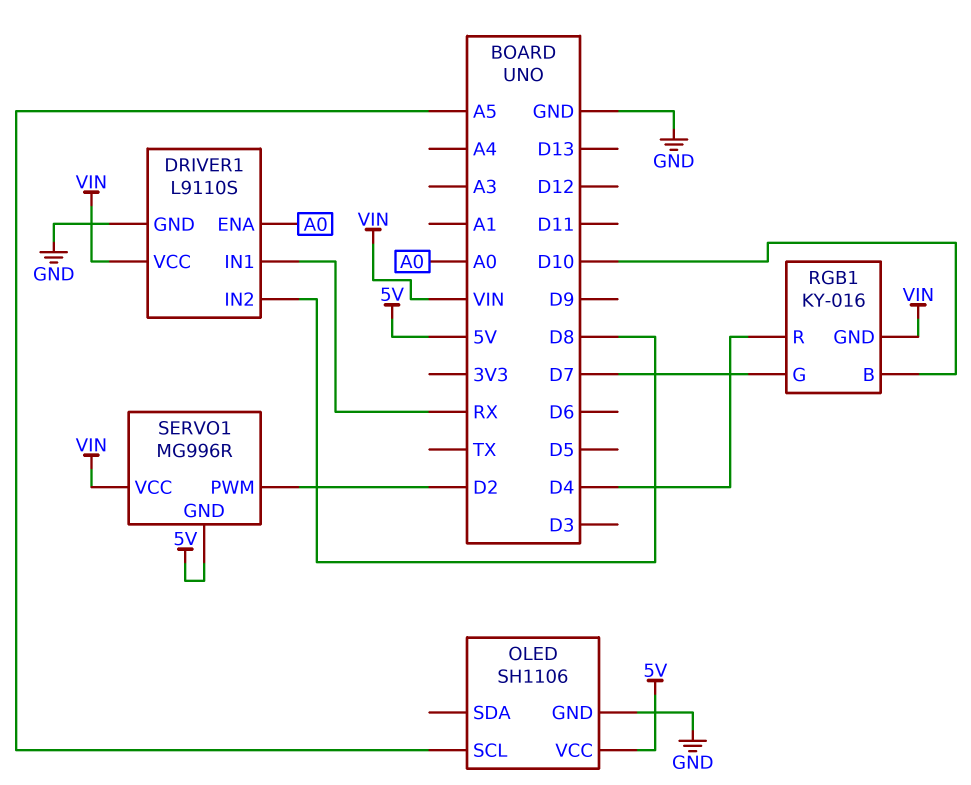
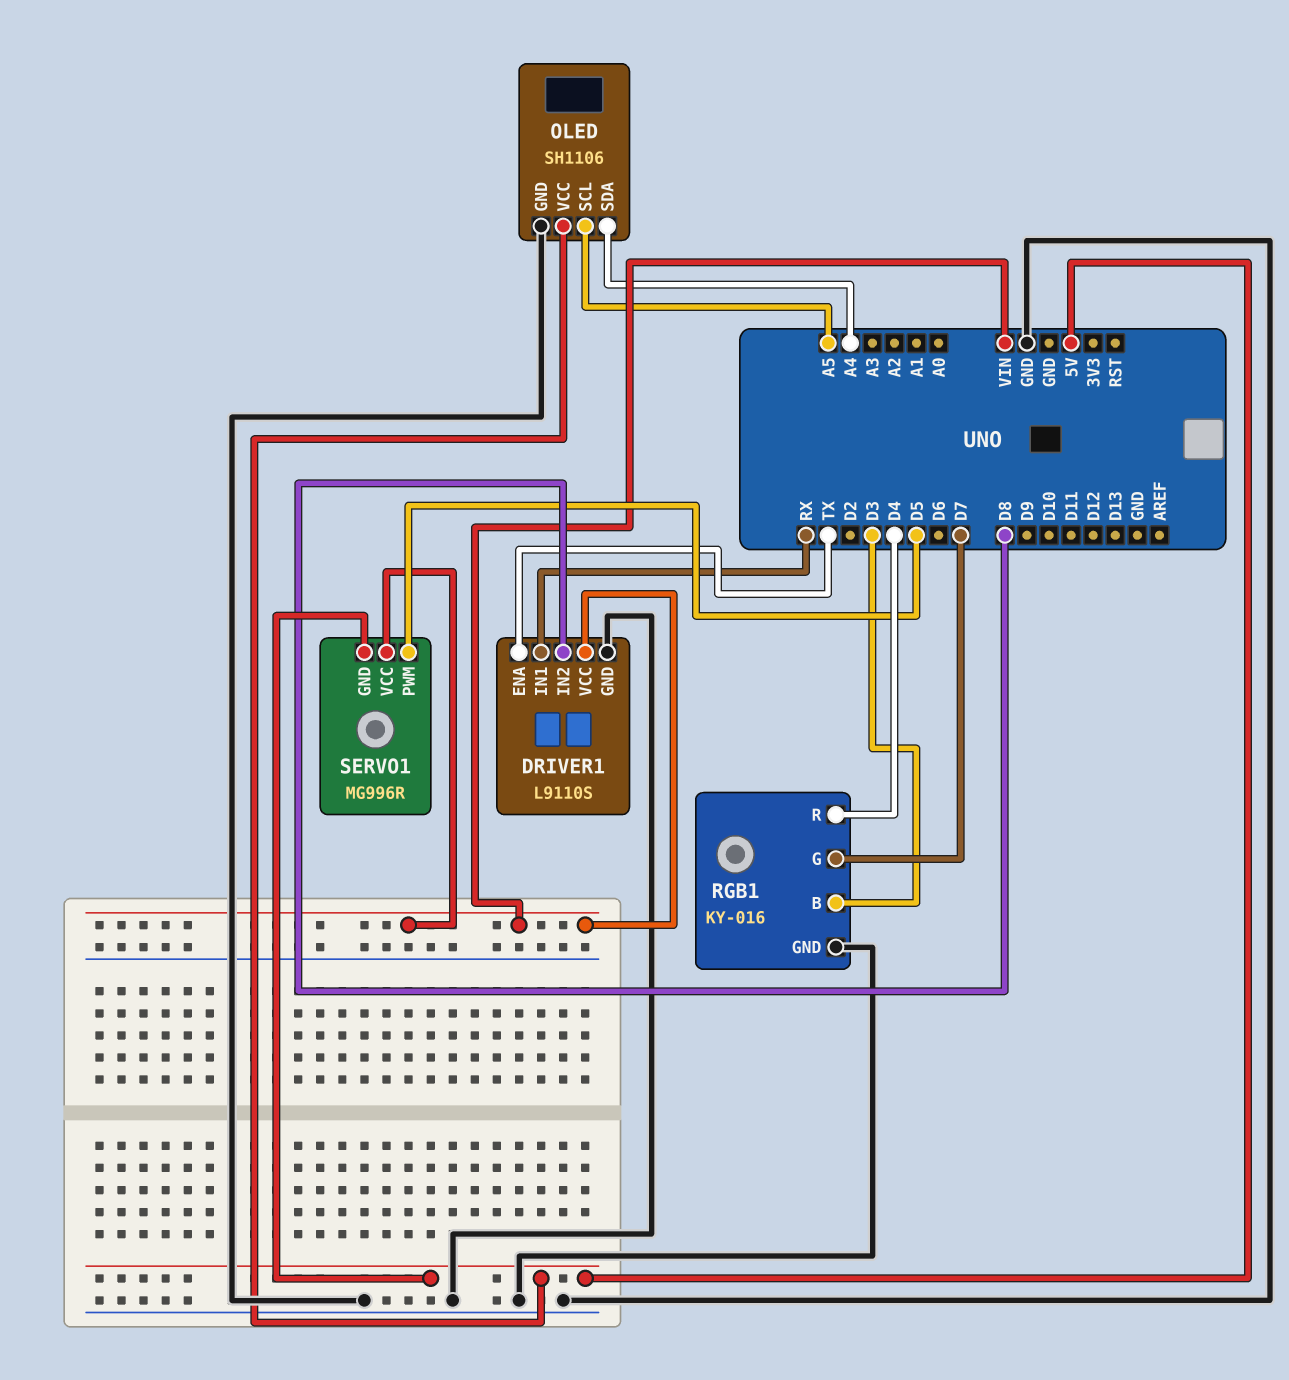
DRIVER1 pin ENA: A0 -> TX
OLED pin SDA: none -> A4
RGB1 pin B: D10 -> D3
RGB1 pin GND: VIN -> GND
SERVO1 pin PWM: D2 -> D5

